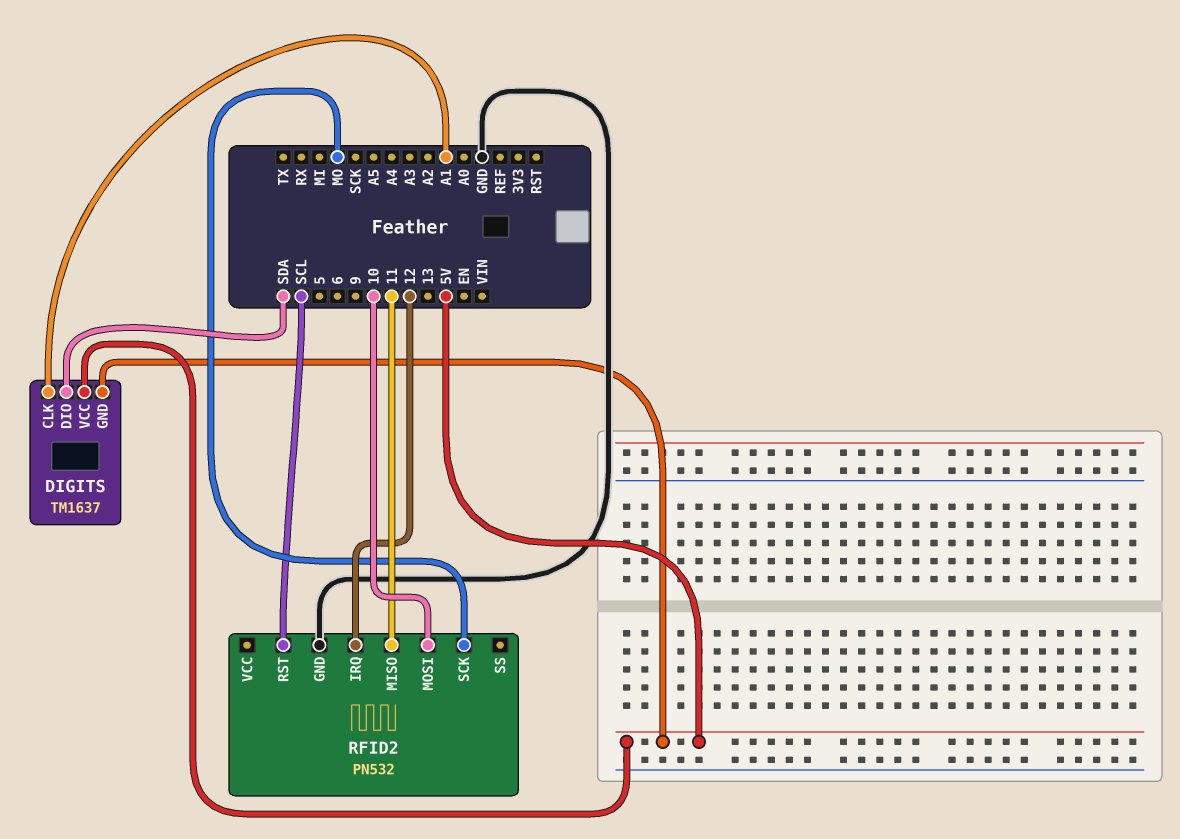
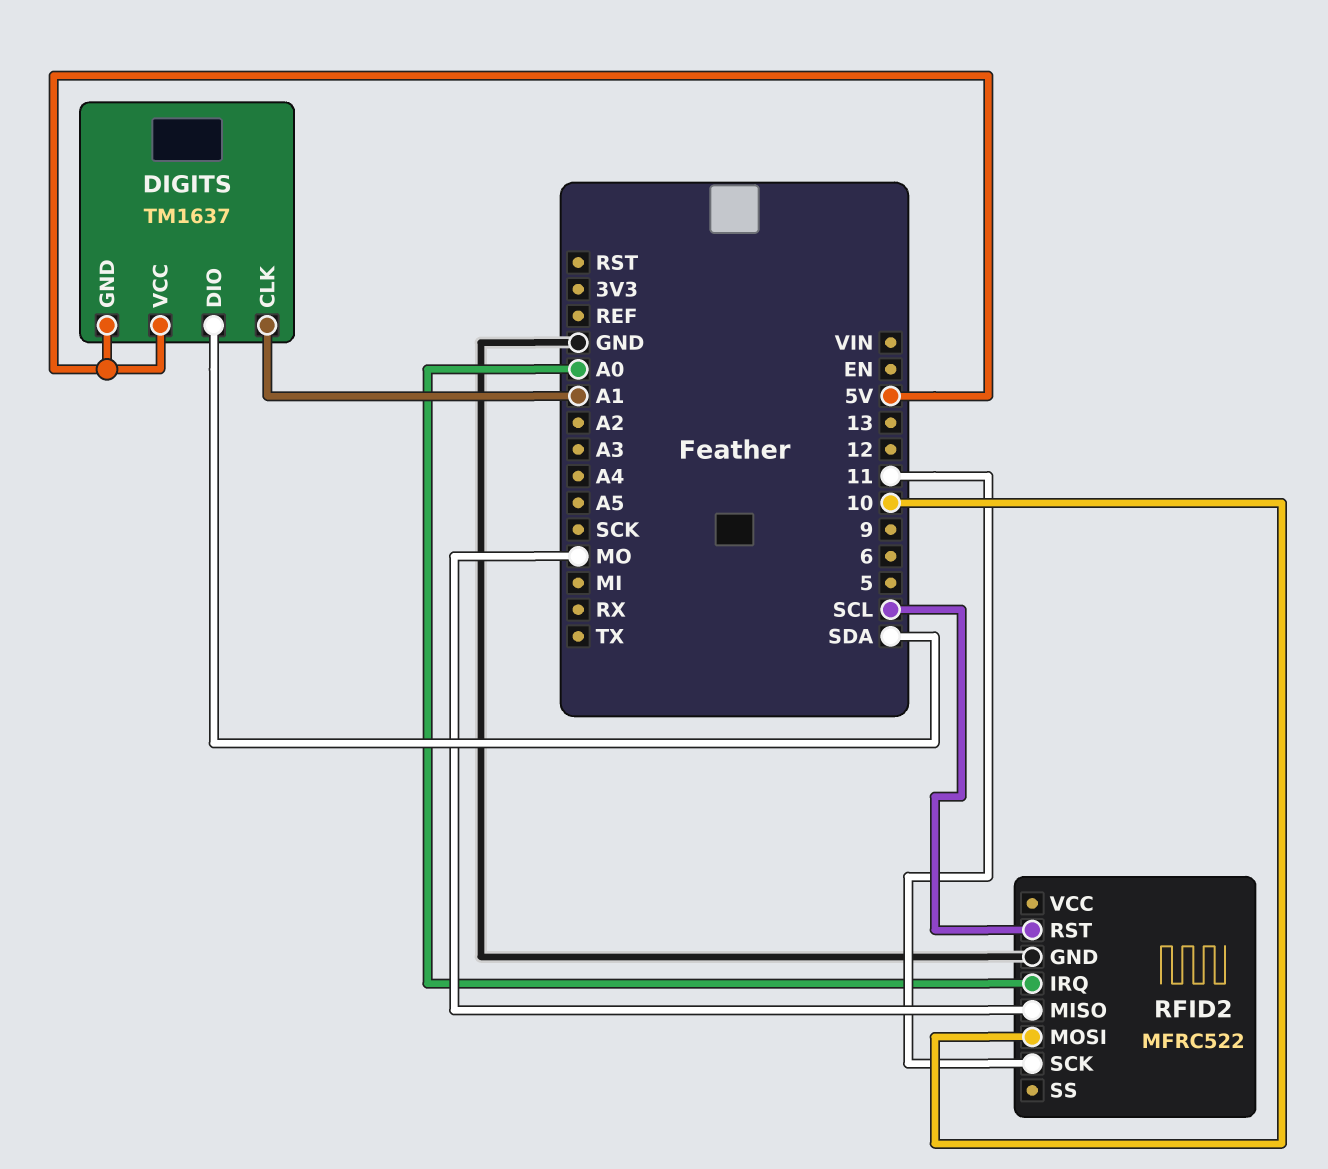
RFID2: PN532 -> MFRC522
RFID2 pin IRQ: 12 -> A0
RFID2 pin MISO: 11 -> MO
RFID2 pin SCK: MO -> 11

